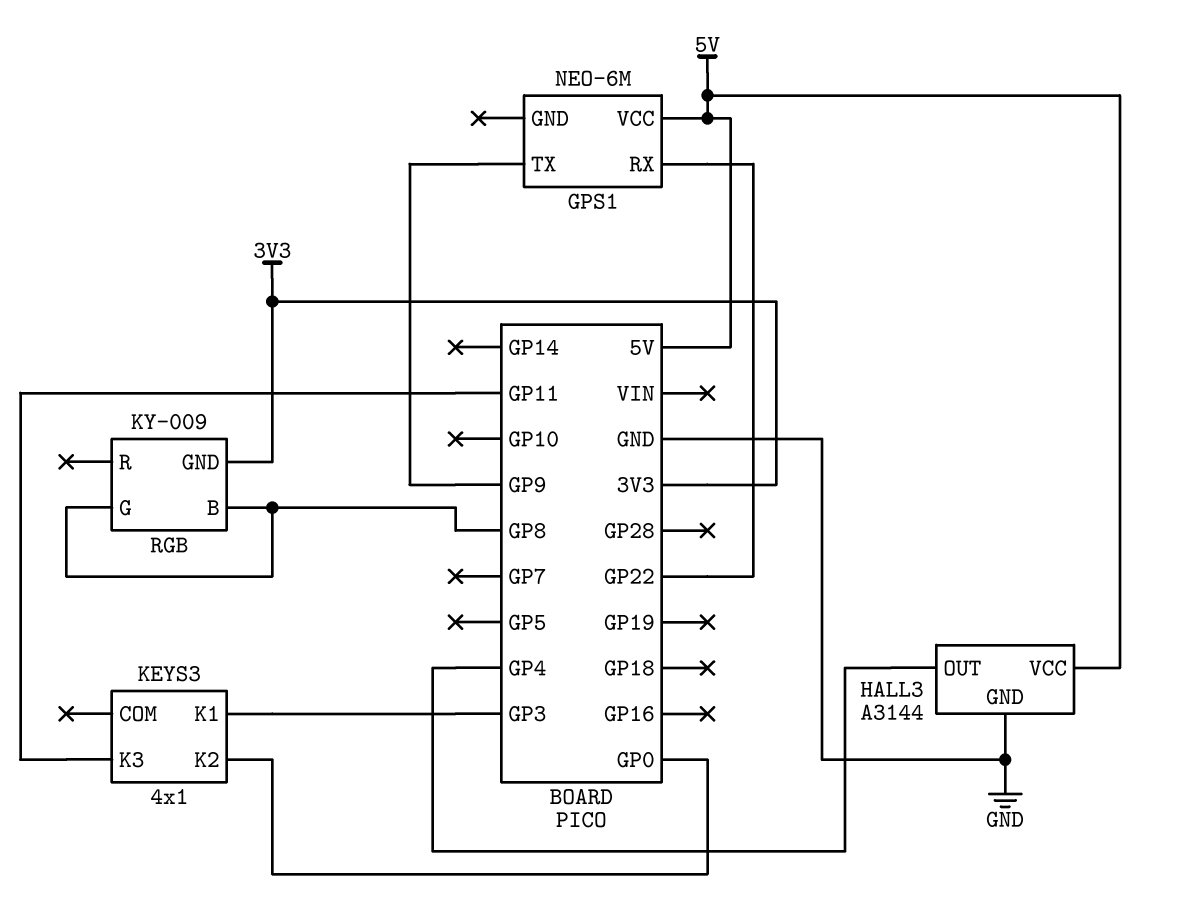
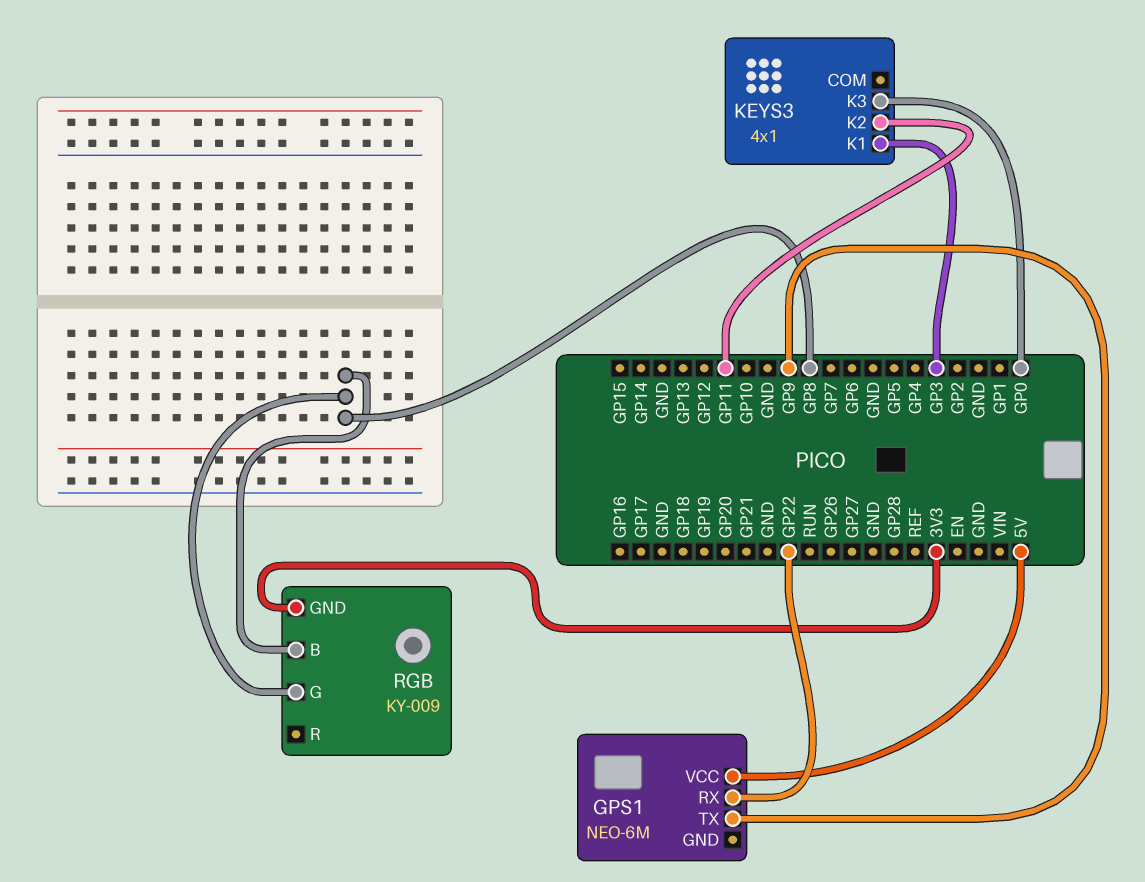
HALL3: A3144 -> none
HALL3 pin GND: GND -> none
HALL3 pin OUT: GP4 -> none
HALL3 pin VCC: 5V -> none
KEYS3 pin K2: GP0 -> GP11
KEYS3 pin K3: GP11 -> GP0

